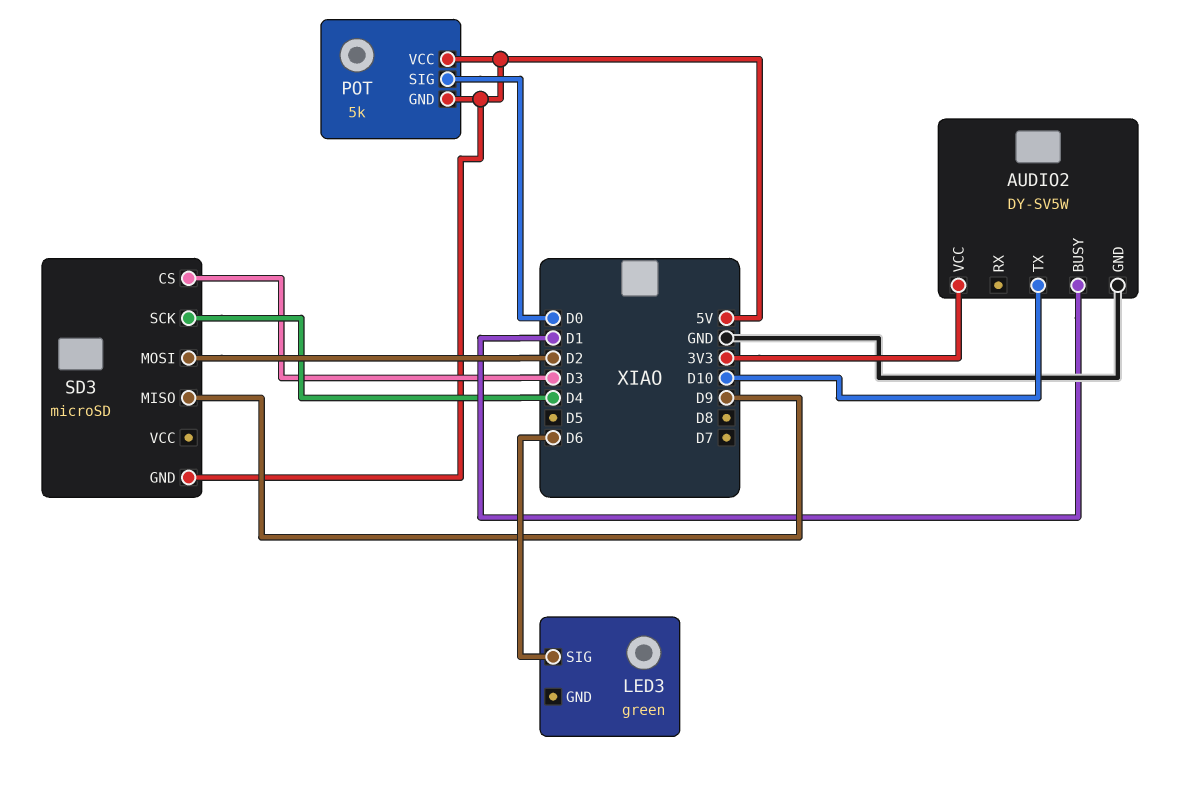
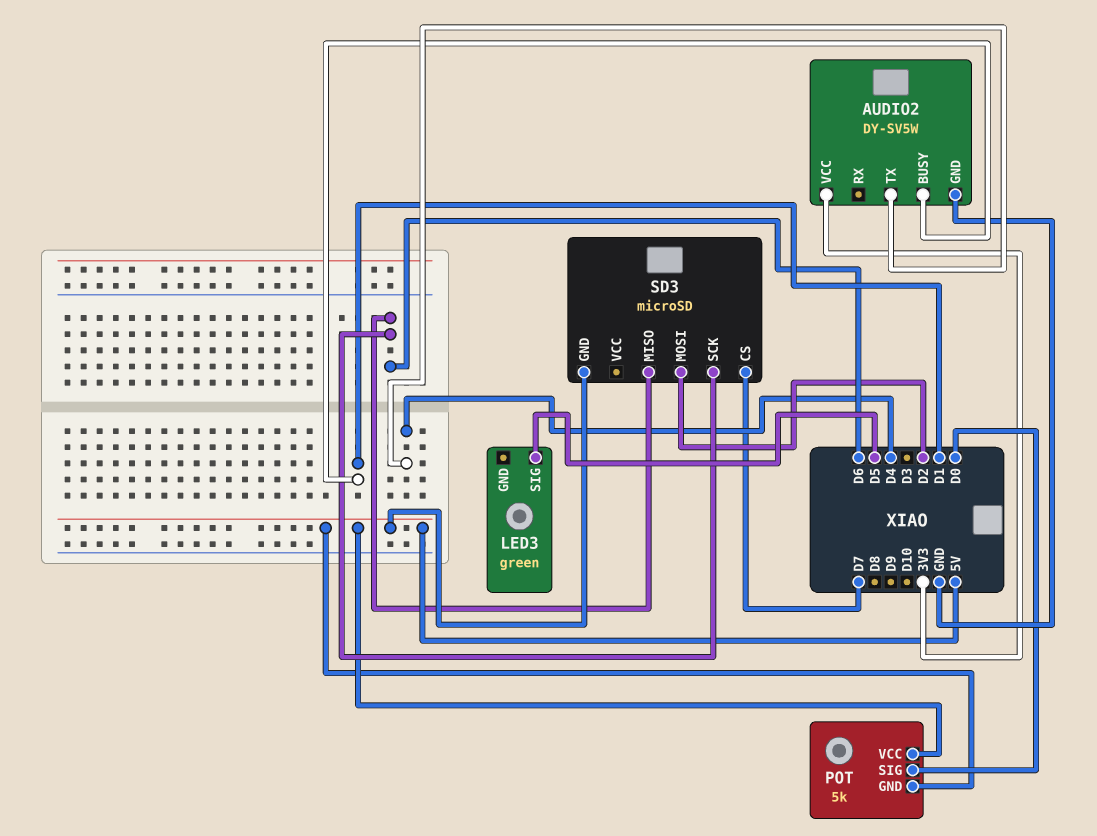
AUDIO2 pin TX: D10 -> D4
LED3 pin SIG: D6 -> D5
SD3 pin CS: D3 -> D7
SD3 pin MISO: D9 -> D6
SD3 pin SCK: D4 -> D6

